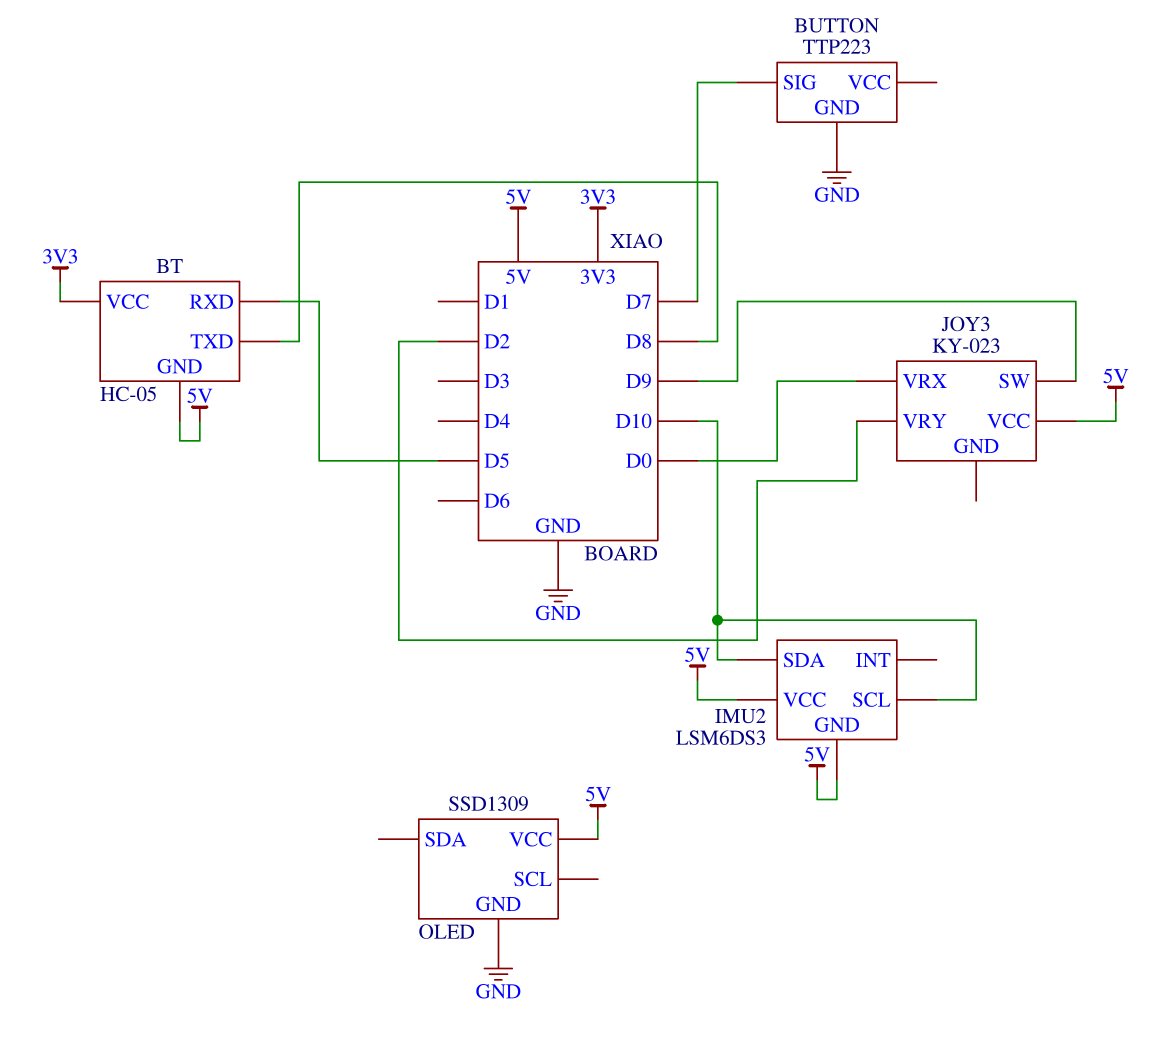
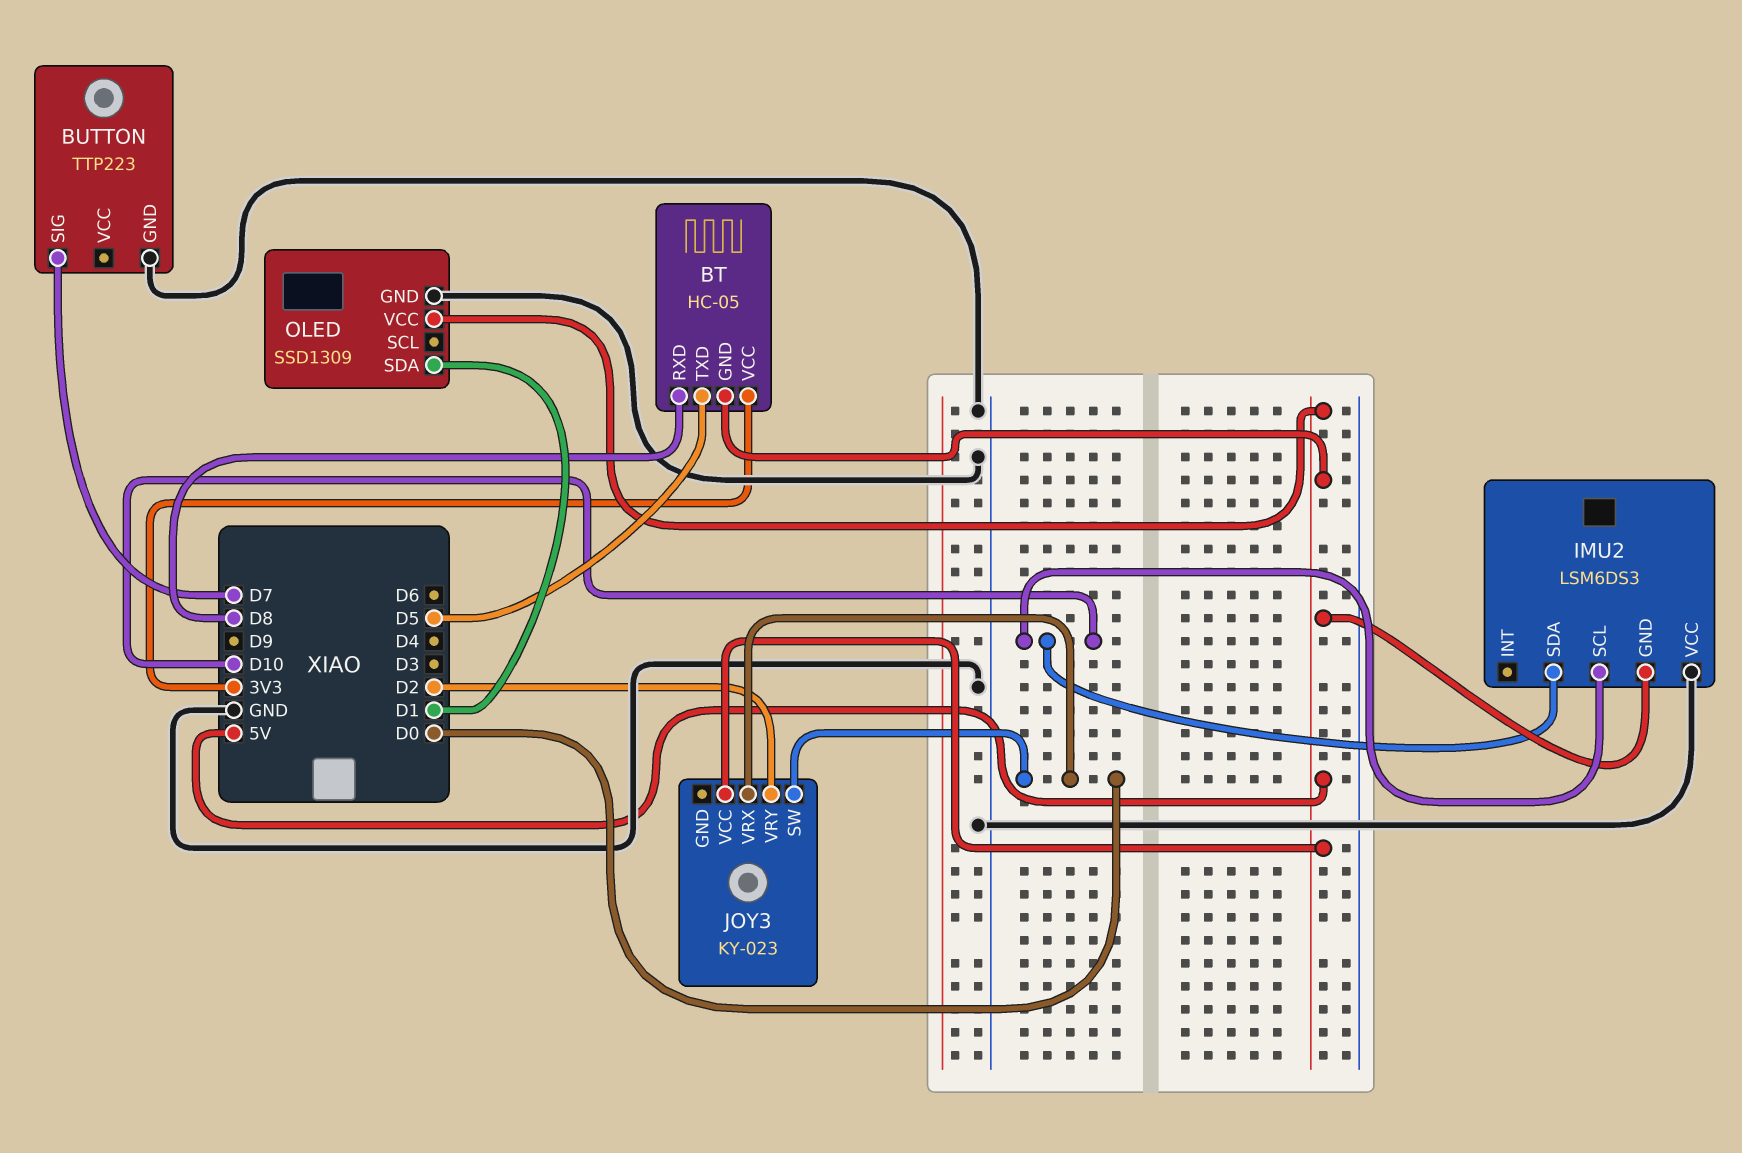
BT pin RXD: D5 -> D8
BT pin TXD: D8 -> D5
IMU2 pin VCC: 5V -> GND
JOY3 pin SW: D9 -> D0
OLED pin SDA: none -> D1

